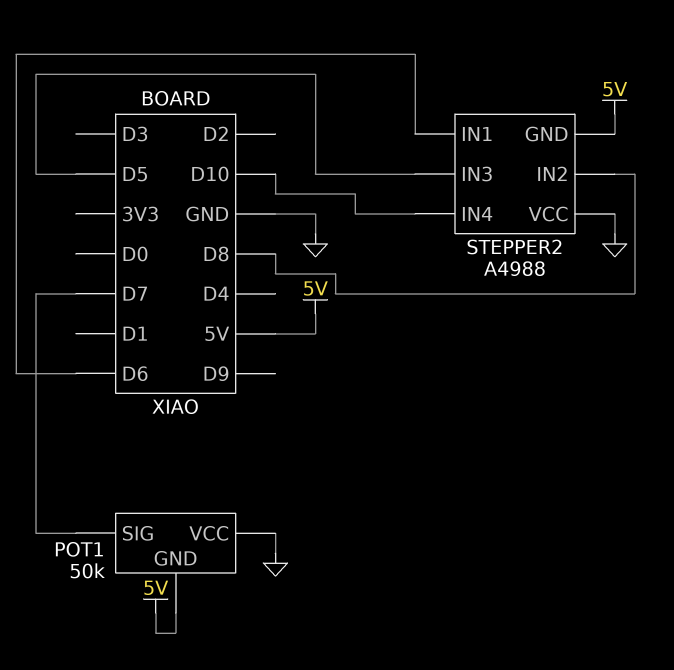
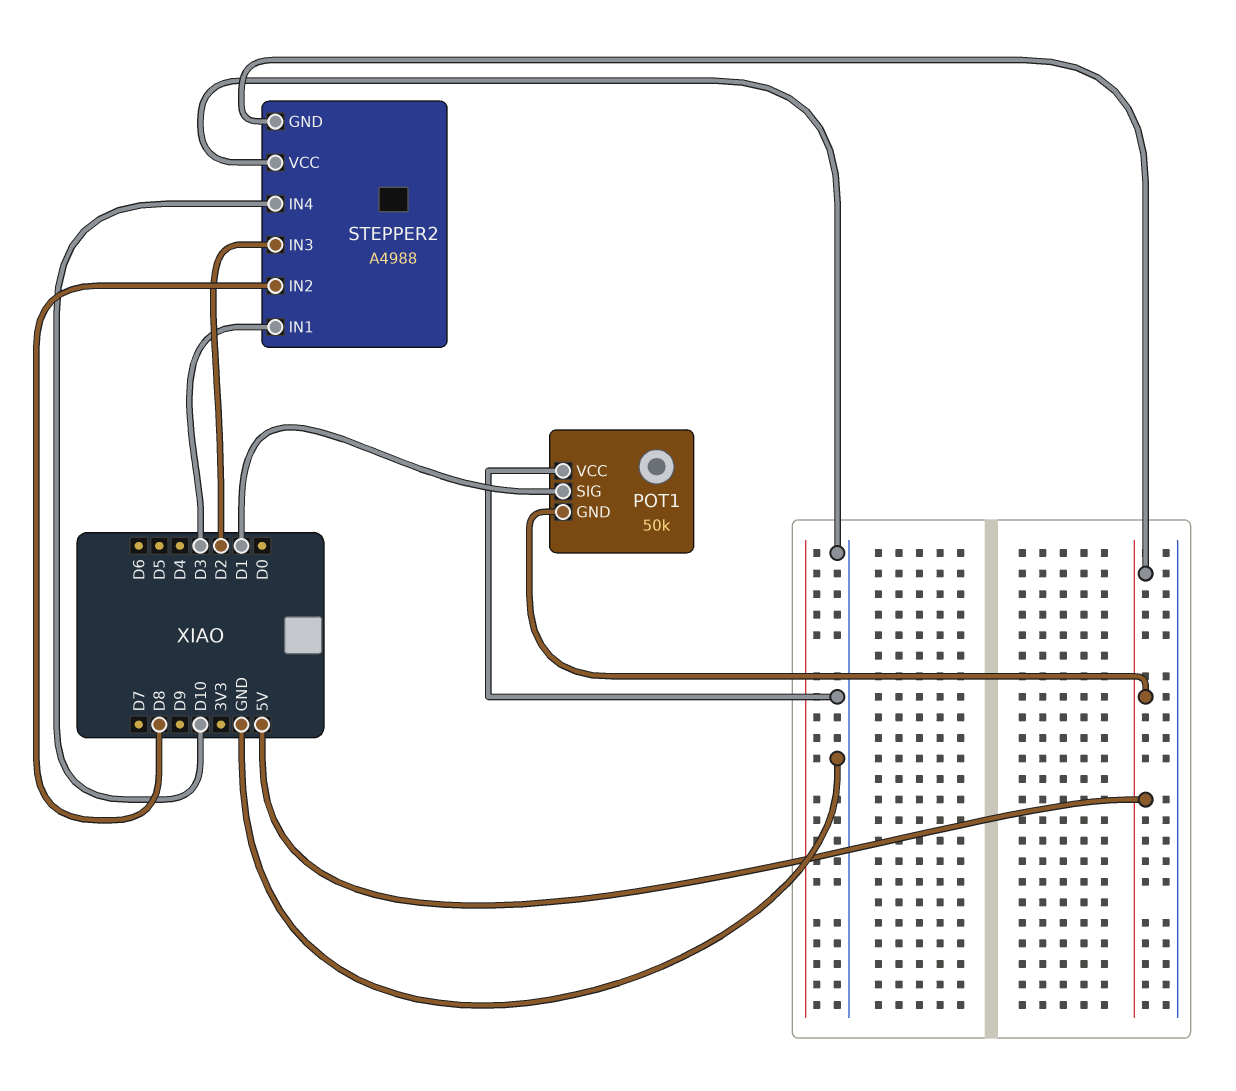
POT1 pin SIG: D7 -> D1
STEPPER2 pin IN1: D6 -> D3
STEPPER2 pin IN3: D5 -> D2

